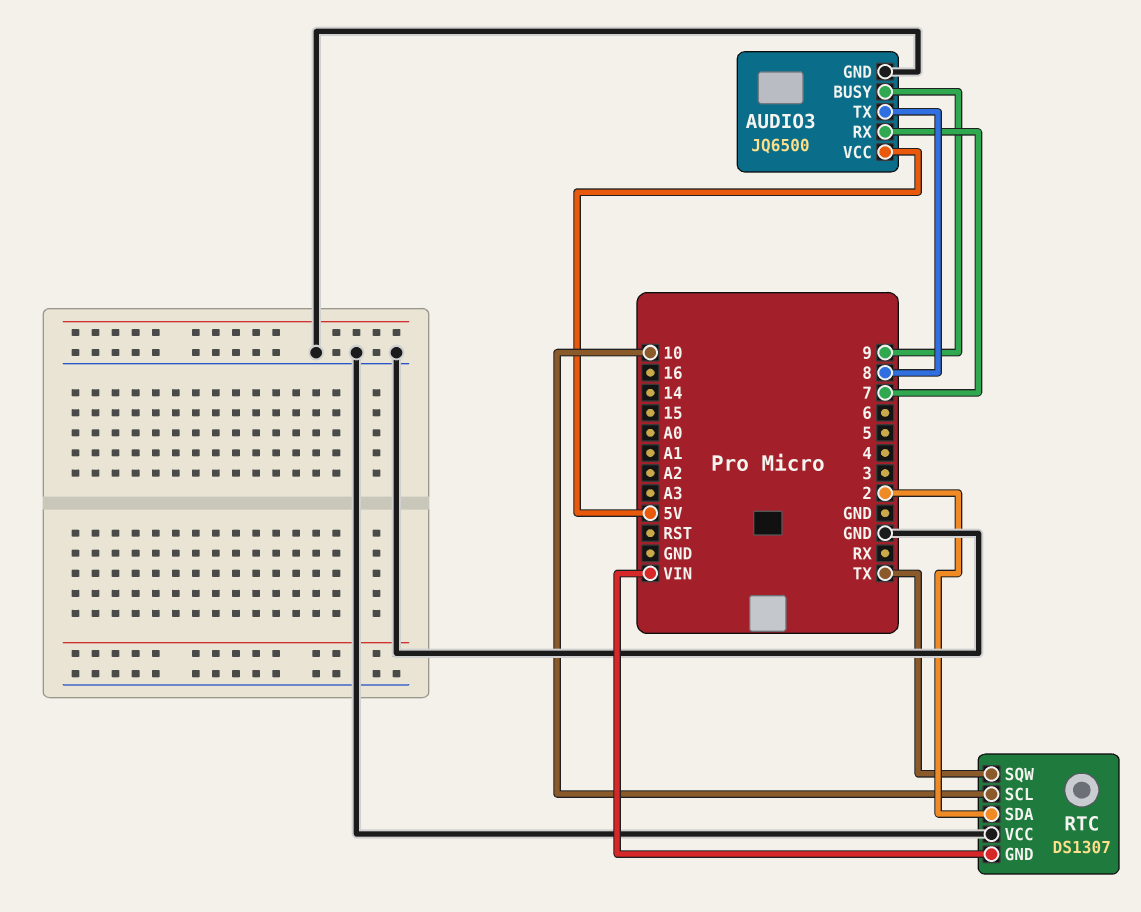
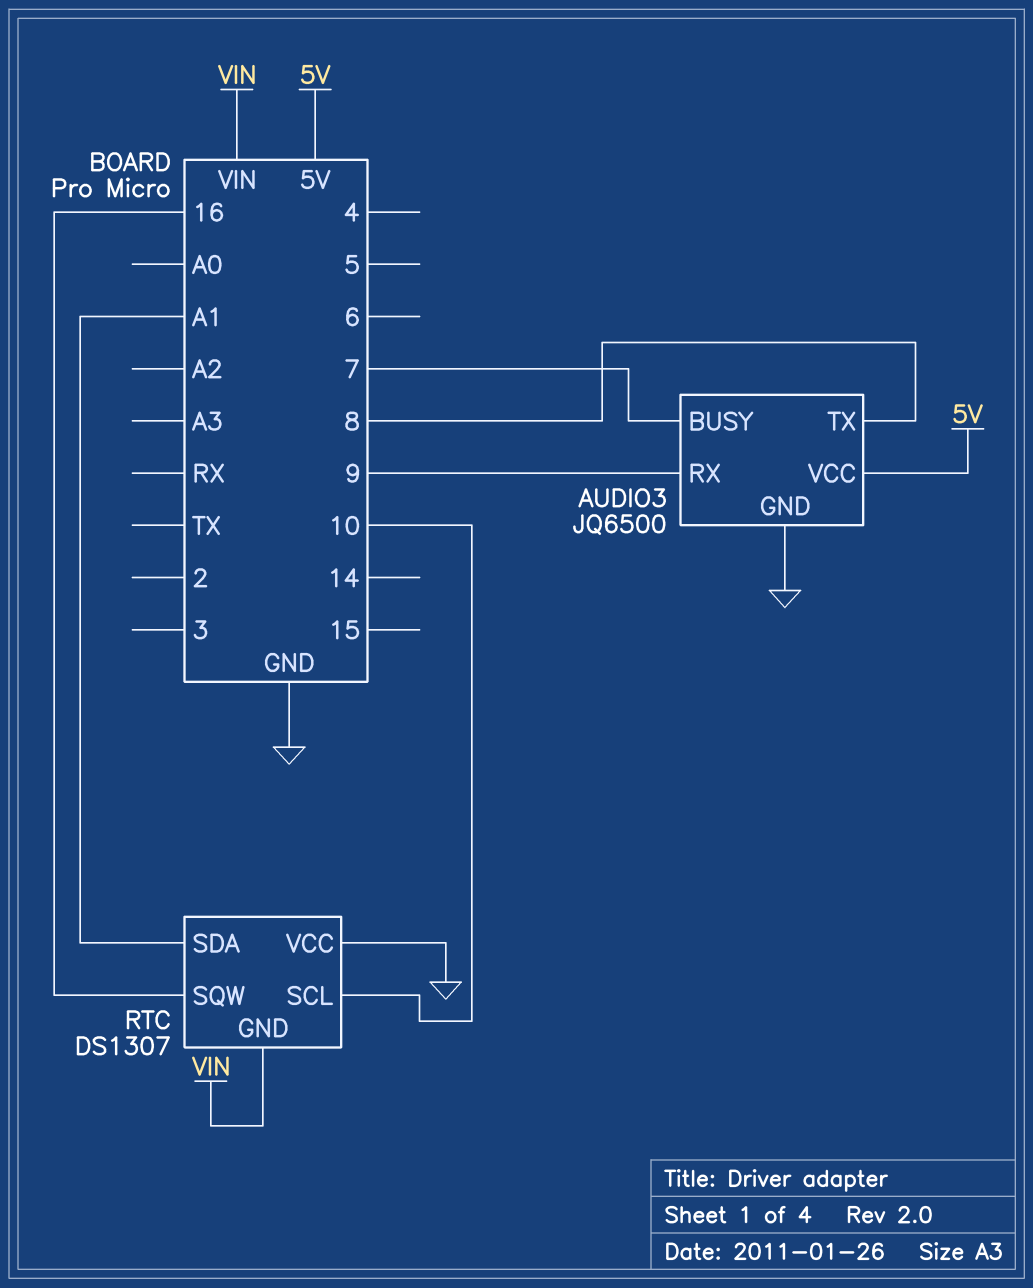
AUDIO3 pin BUSY: 9 -> 7
AUDIO3 pin RX: 7 -> 9
RTC pin SDA: 2 -> A1
RTC pin SQW: TX -> 16

